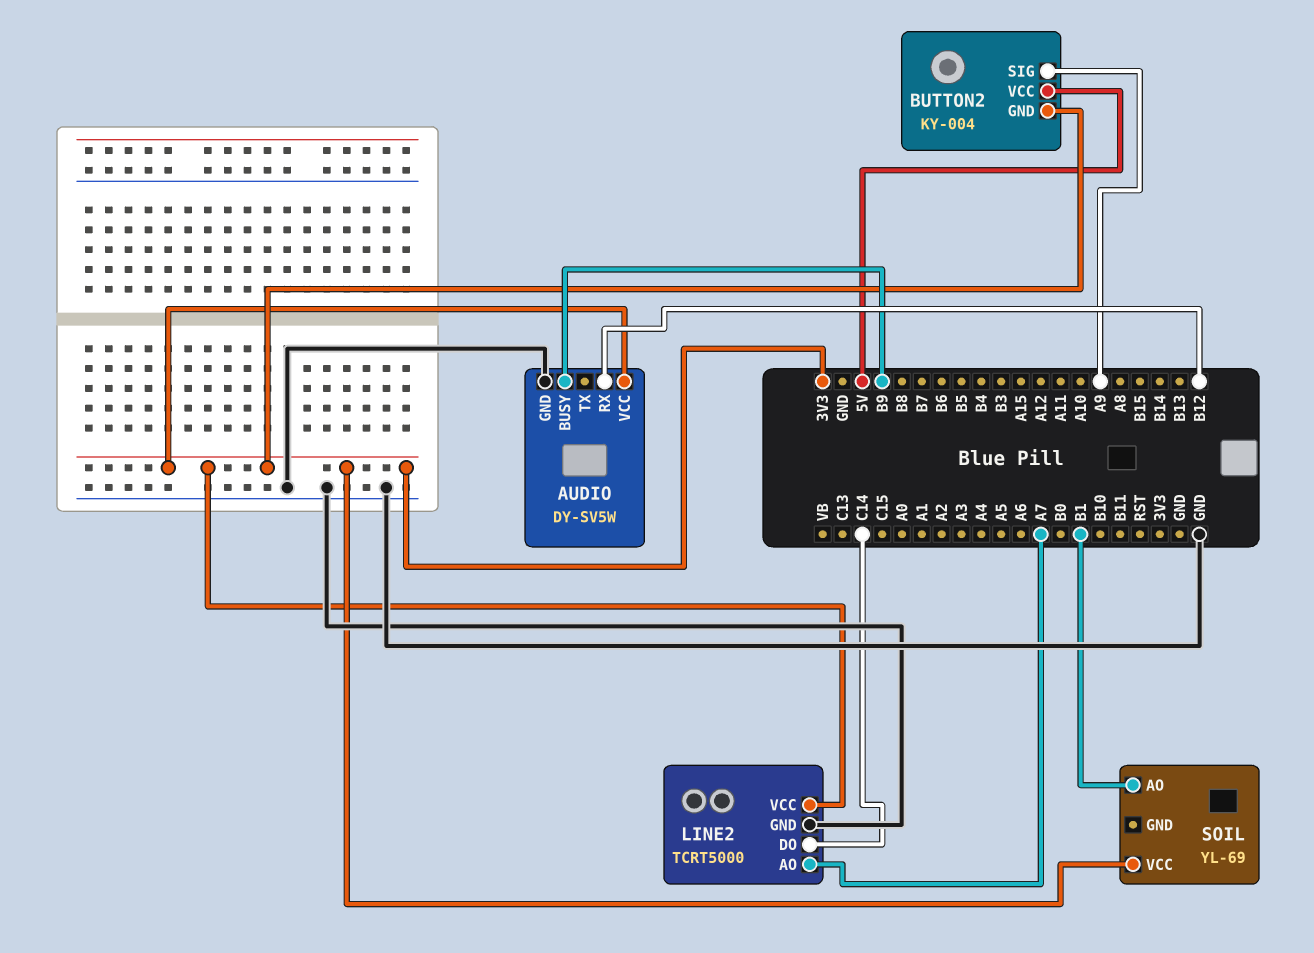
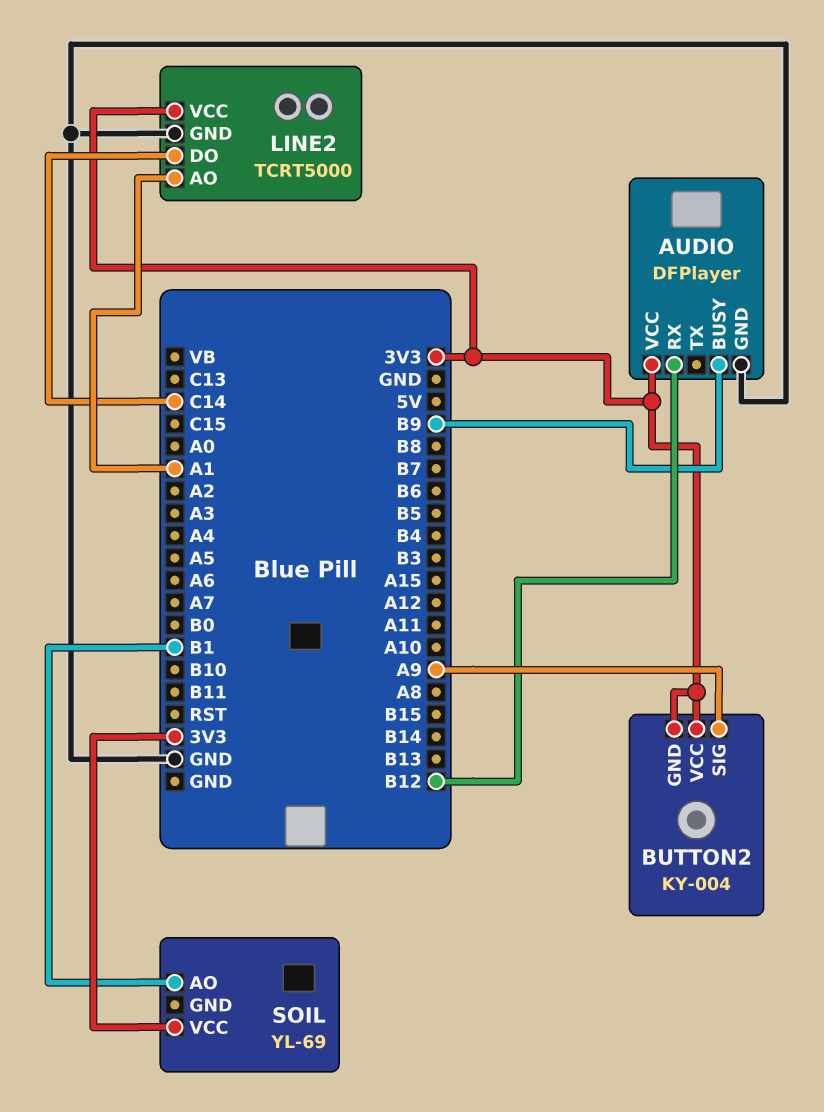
AUDIO: DY-SV5W -> DFPlayer
BUTTON2 pin VCC: 5V -> 3V3
LINE2 pin AO: A7 -> A1

